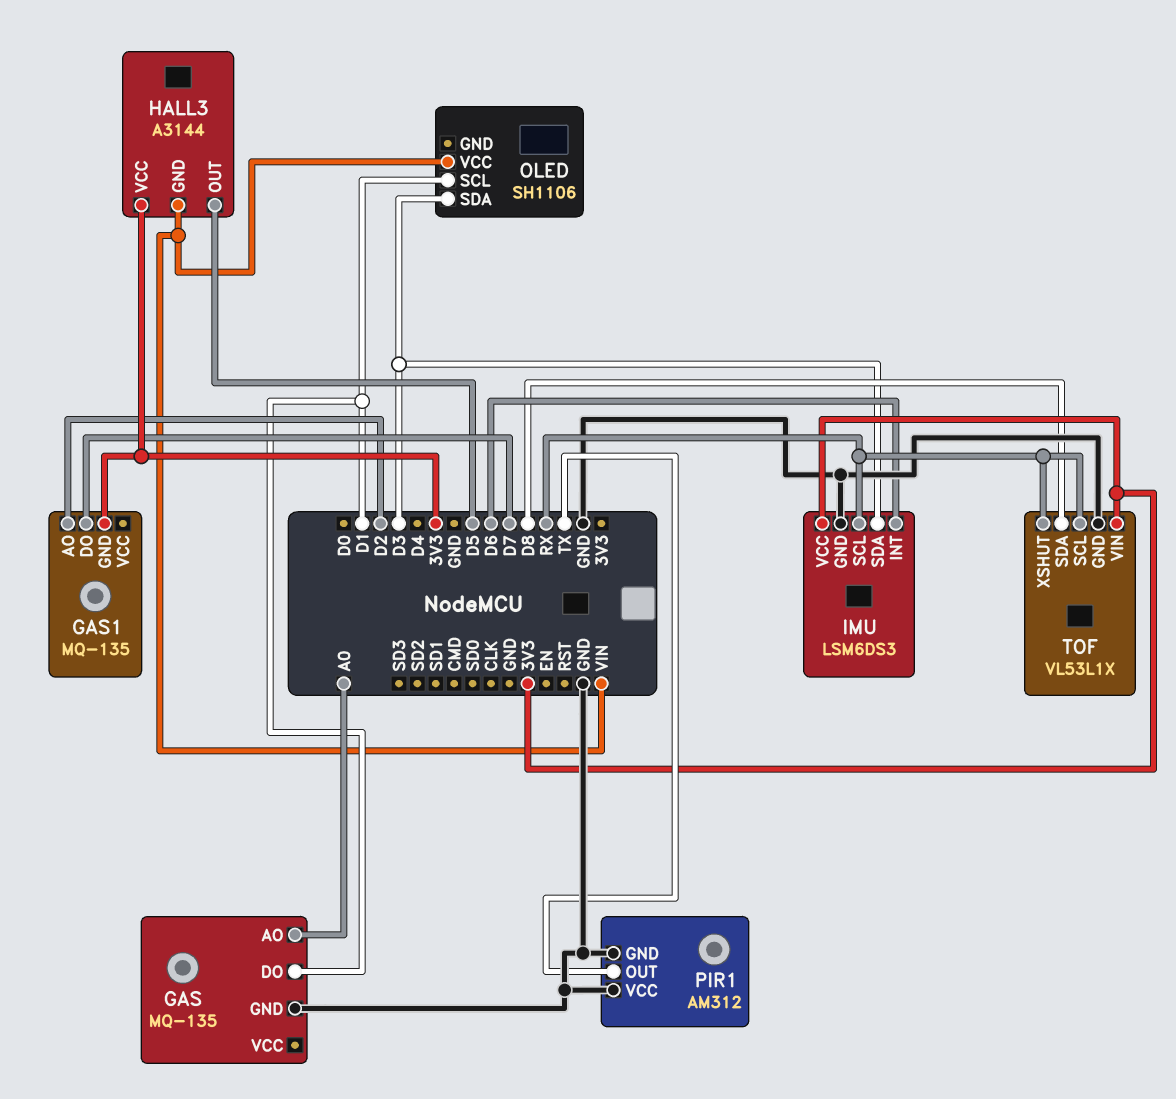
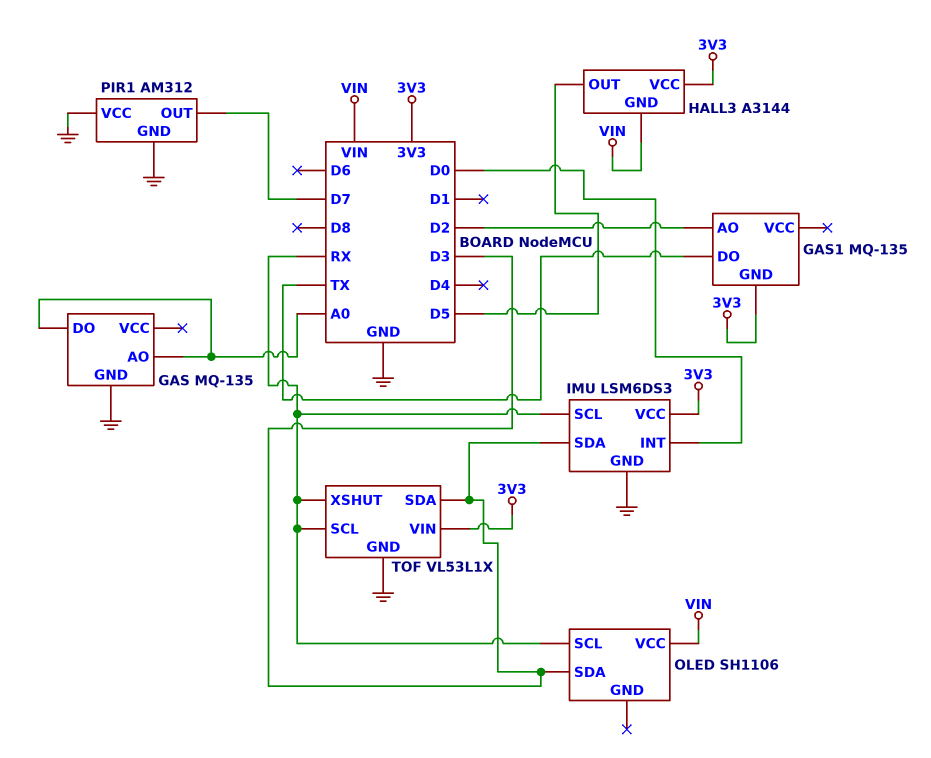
GAS pin DO: D1 -> A0
GAS1 pin DO: D7 -> TX
IMU pin INT: D6 -> D0
OLED pin SCL: D1 -> RX
PIR1 pin OUT: TX -> D7
TOF pin SDA: D8 -> D3

